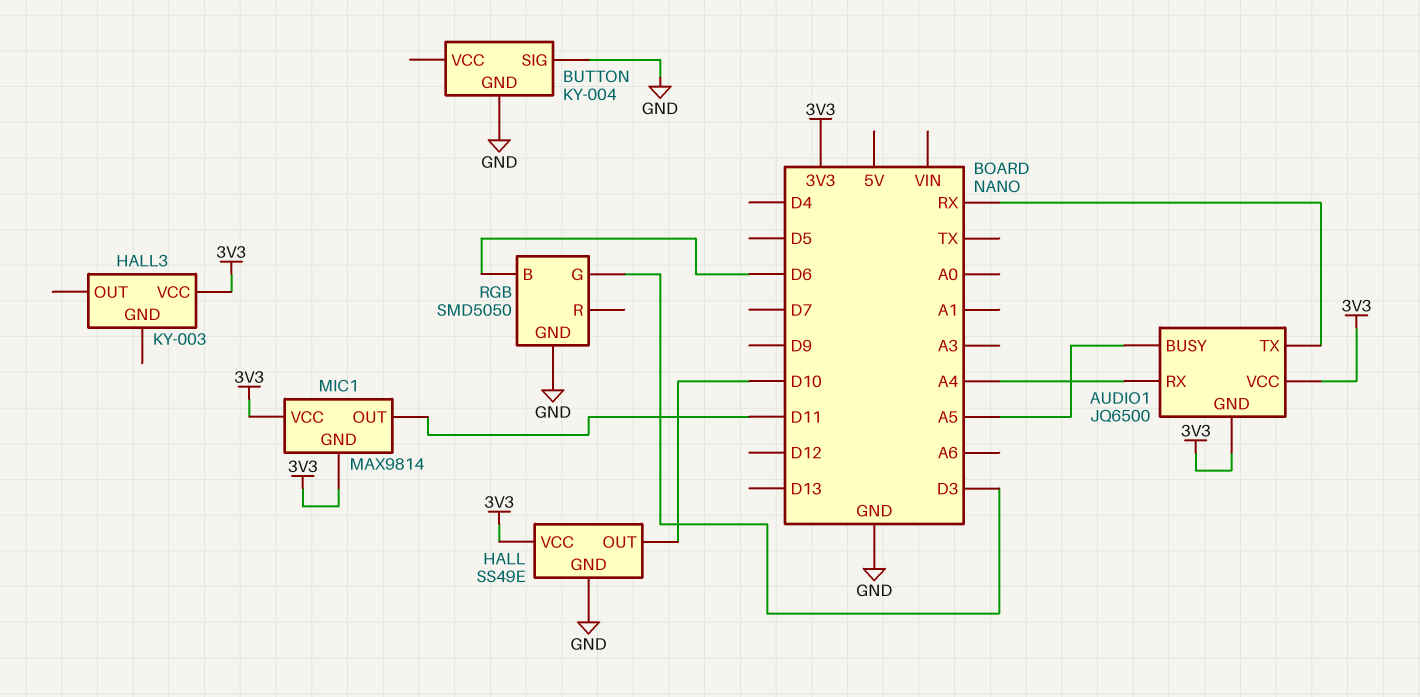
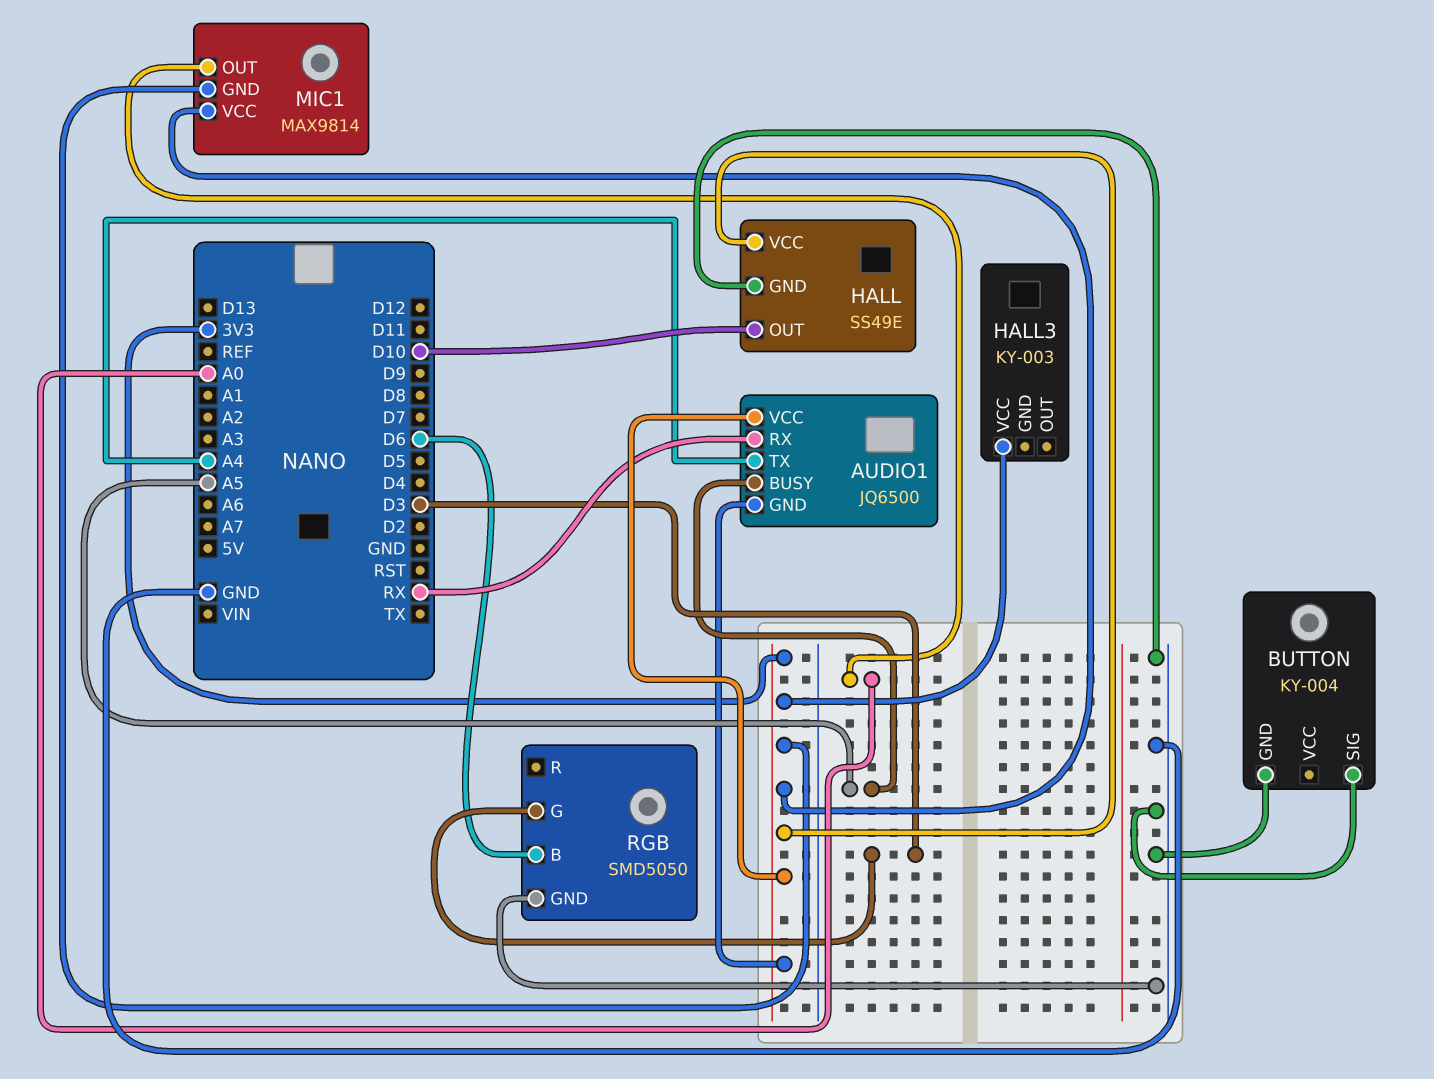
AUDIO1 pin RX: A4 -> RX
AUDIO1 pin TX: RX -> A4
MIC1 pin OUT: D11 -> A0

